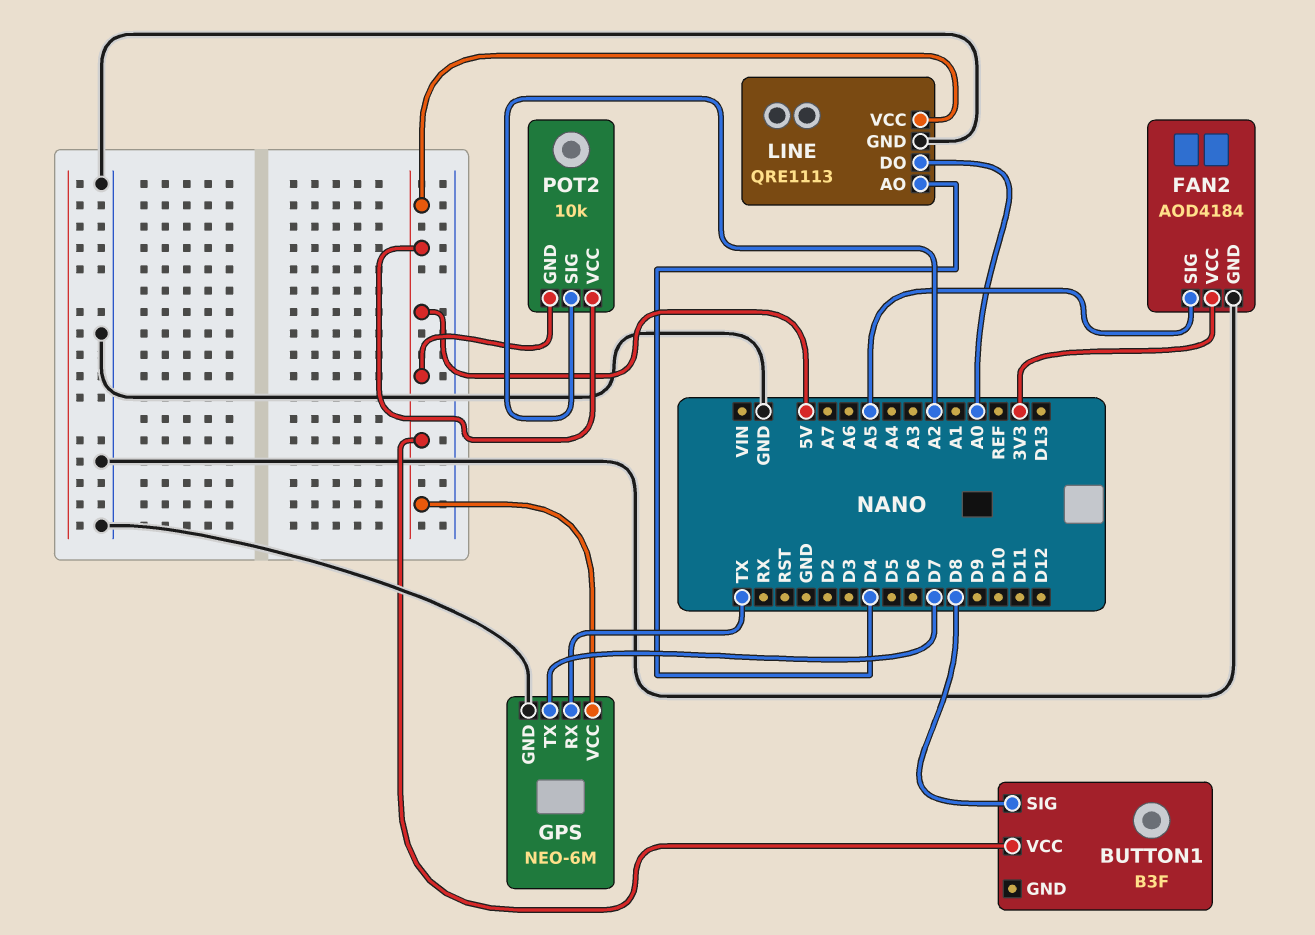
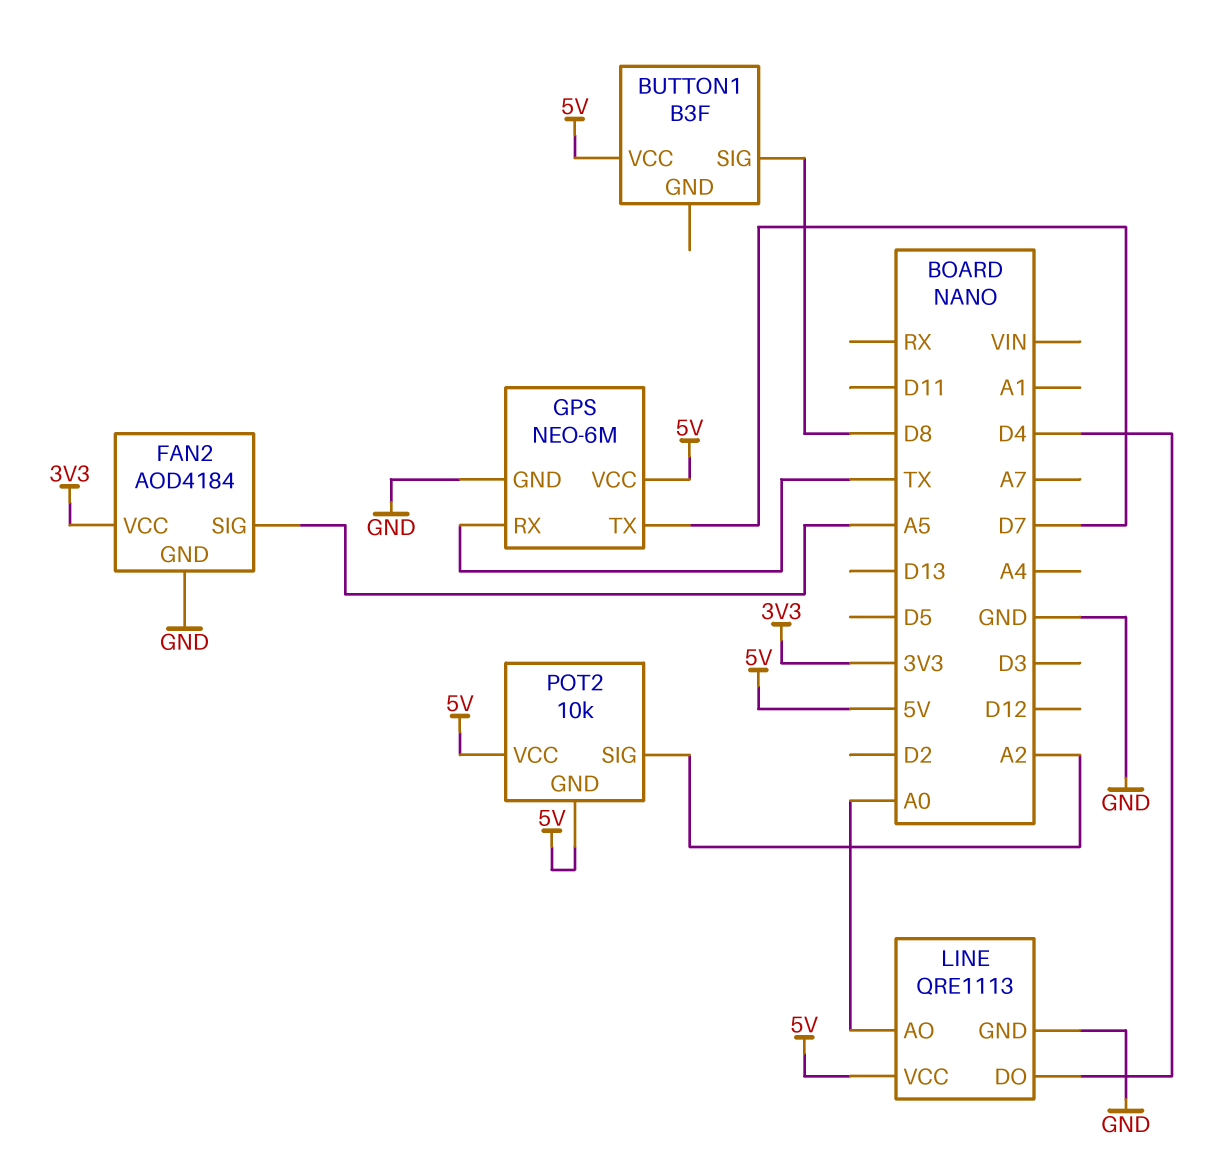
LINE pin AO: D4 -> A0
LINE pin DO: A0 -> D4

